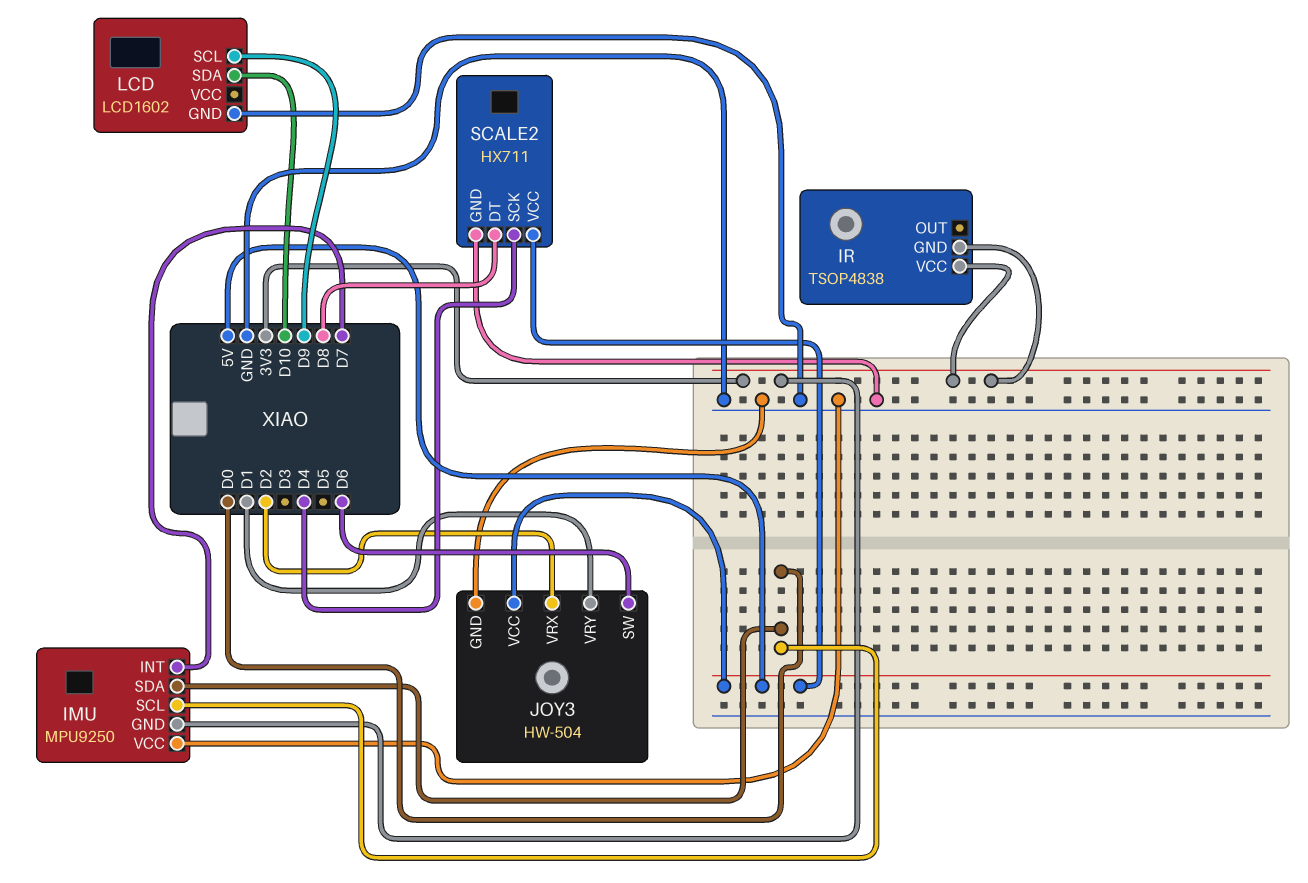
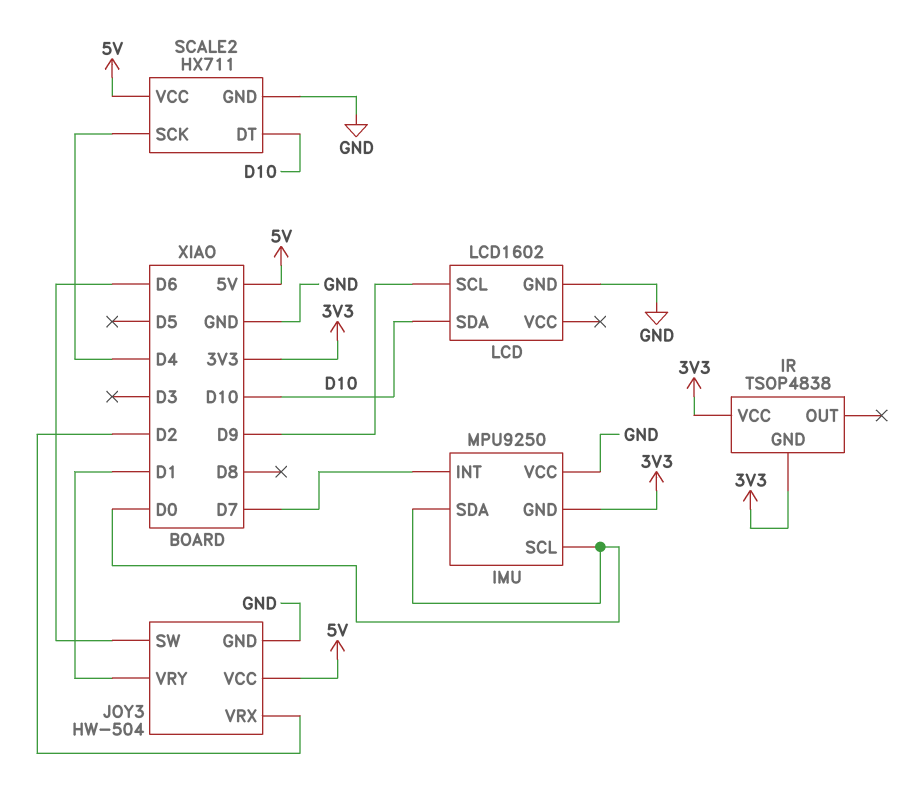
SCALE2 pin DT: D8 -> D10

